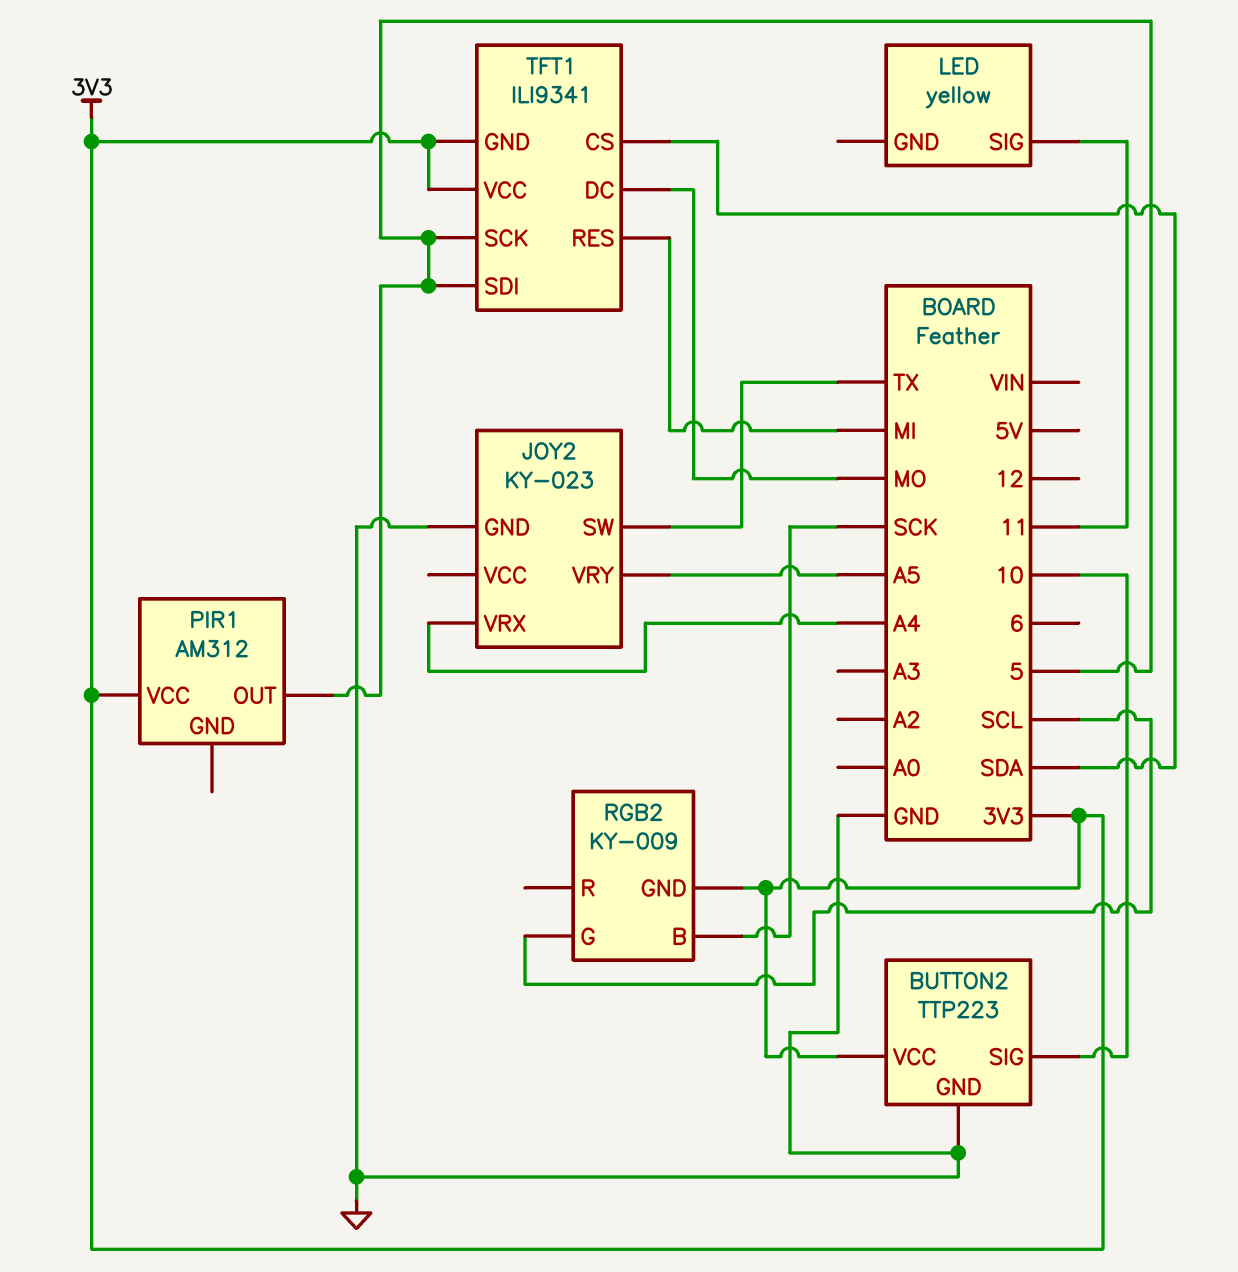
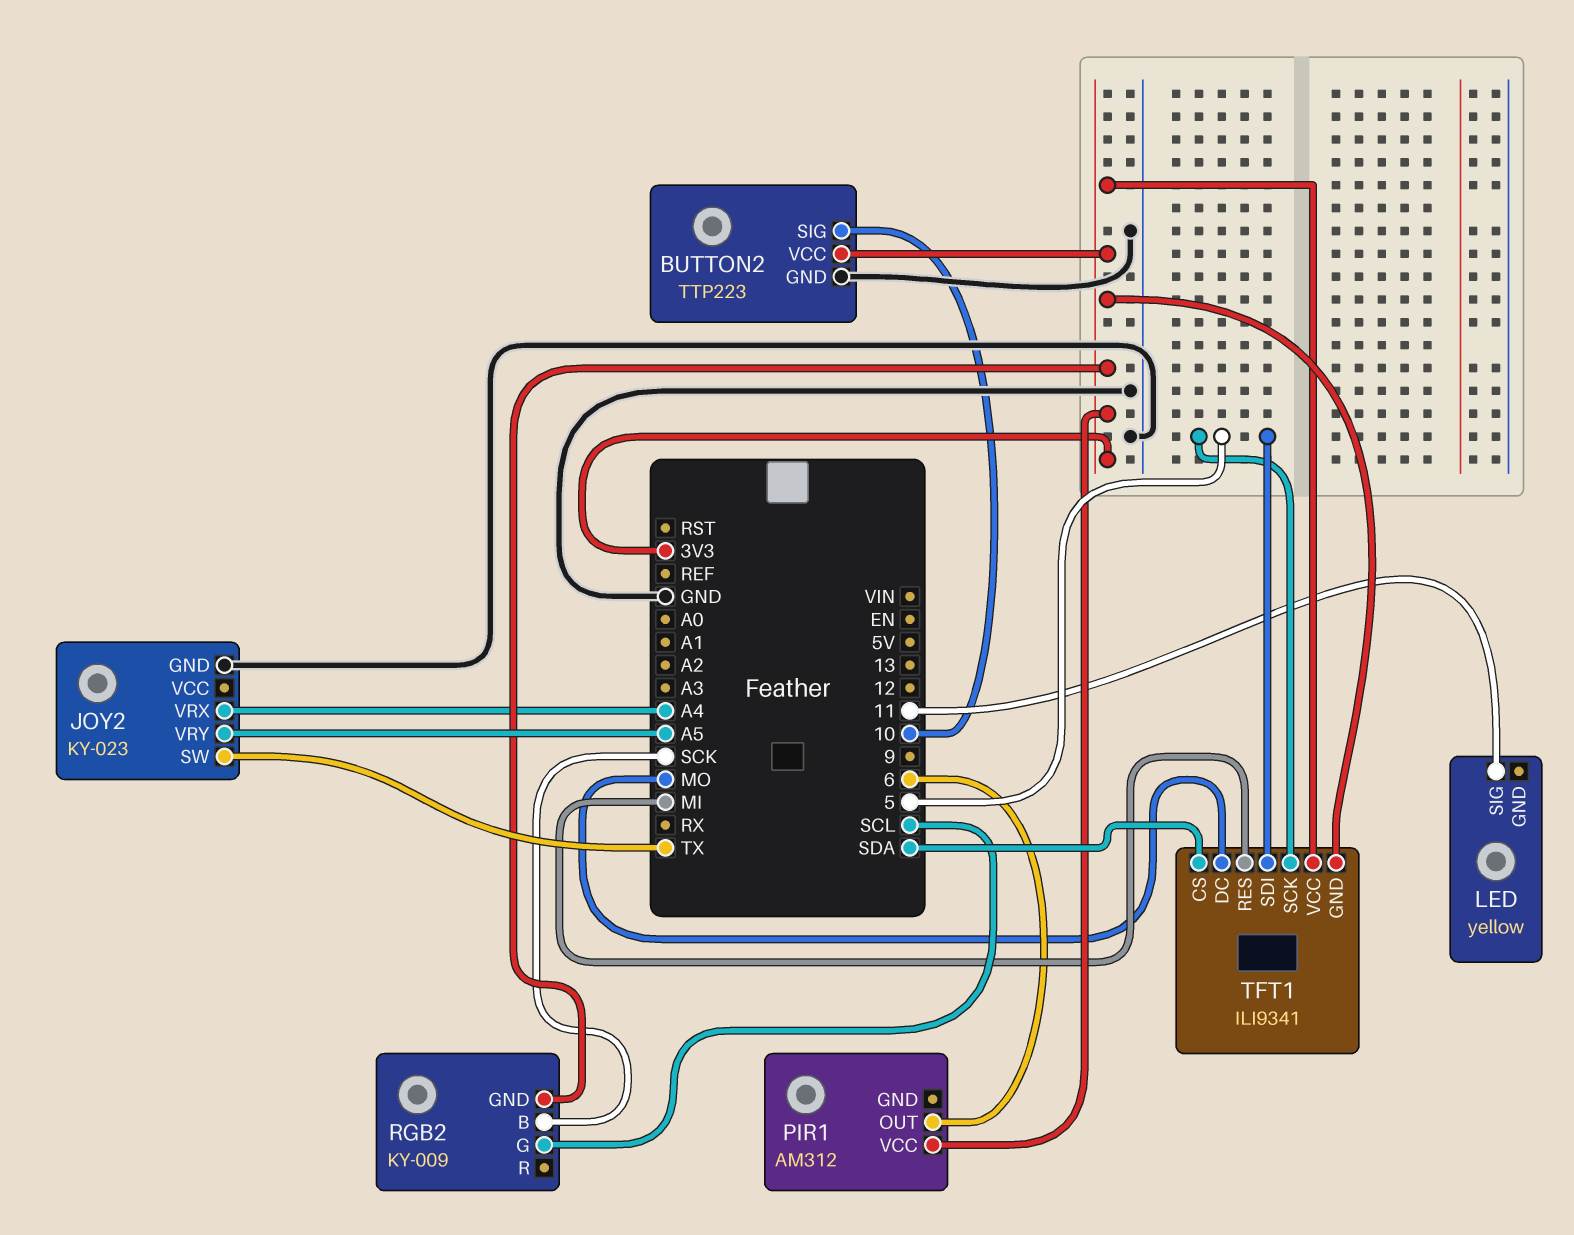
PIR1 pin OUT: 5 -> 6

